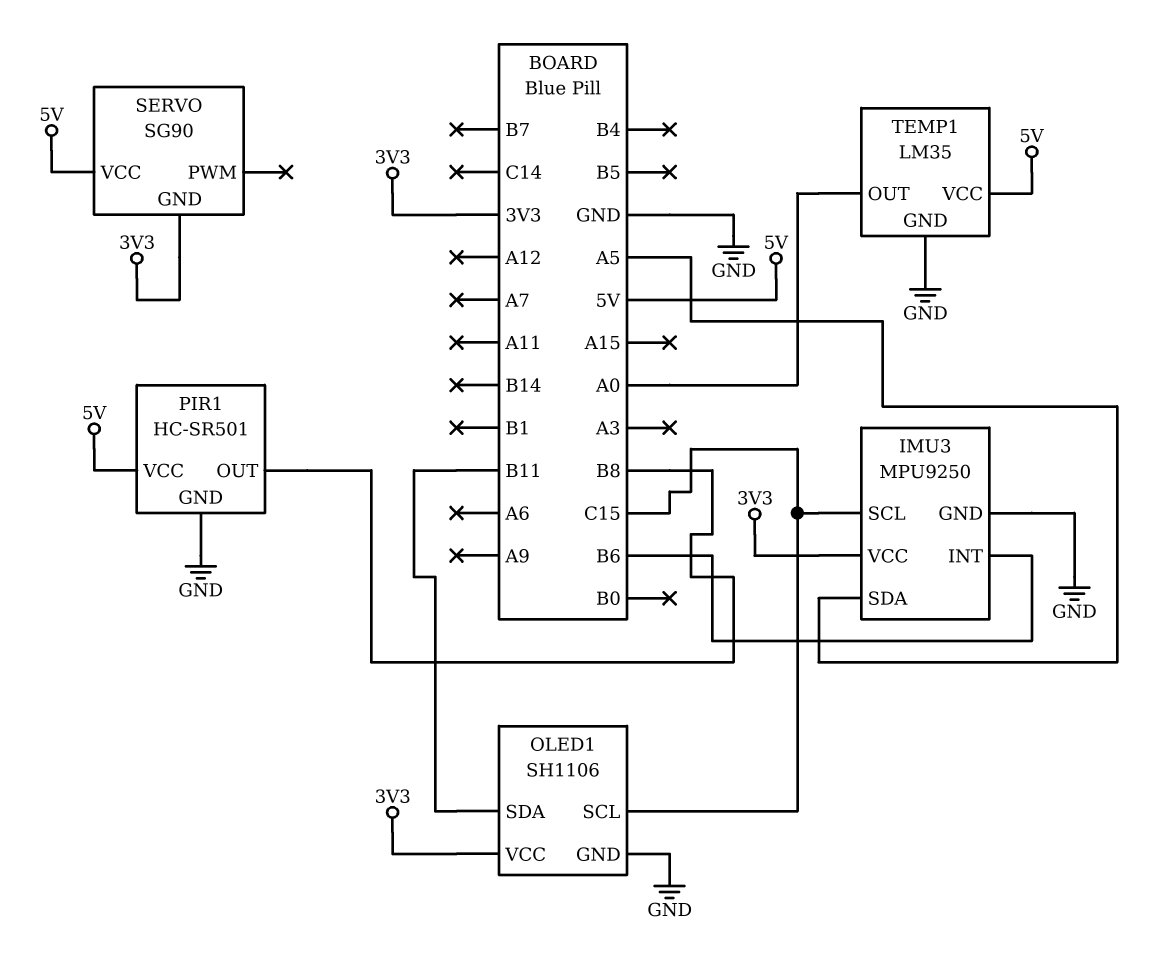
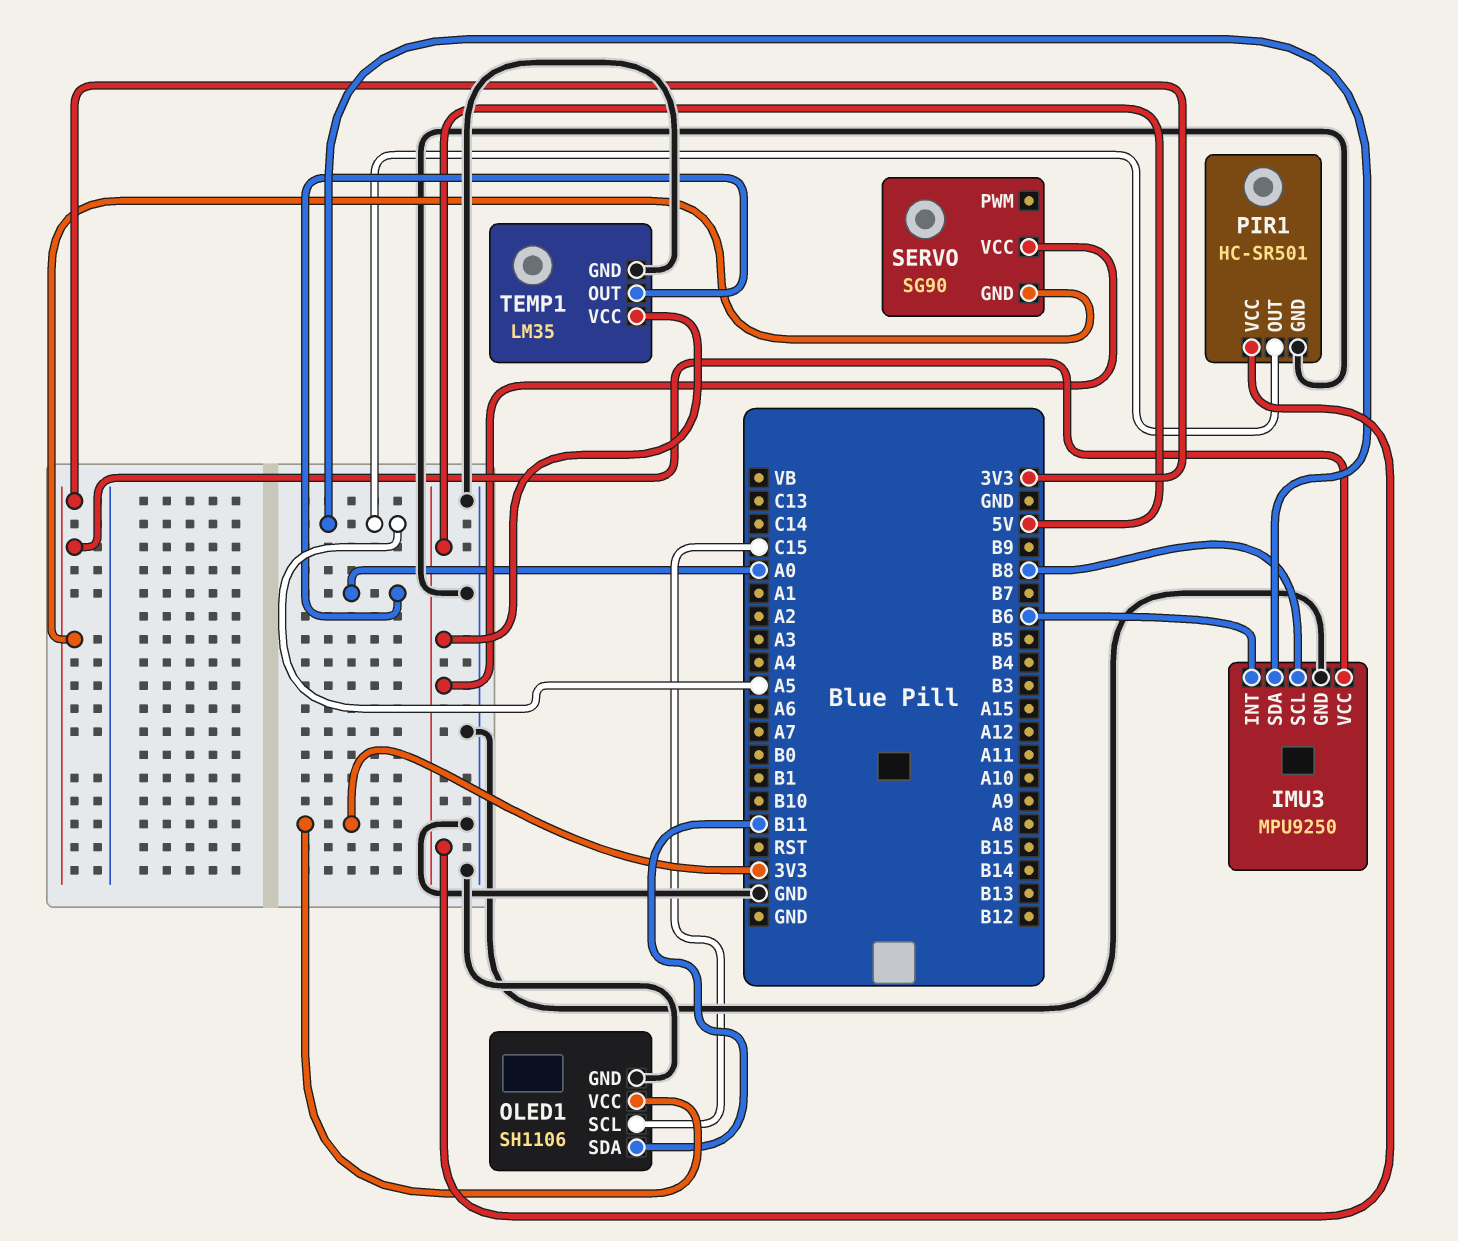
IMU3 pin SCL: C15 -> B8
PIR1 pin OUT: B8 -> A5

